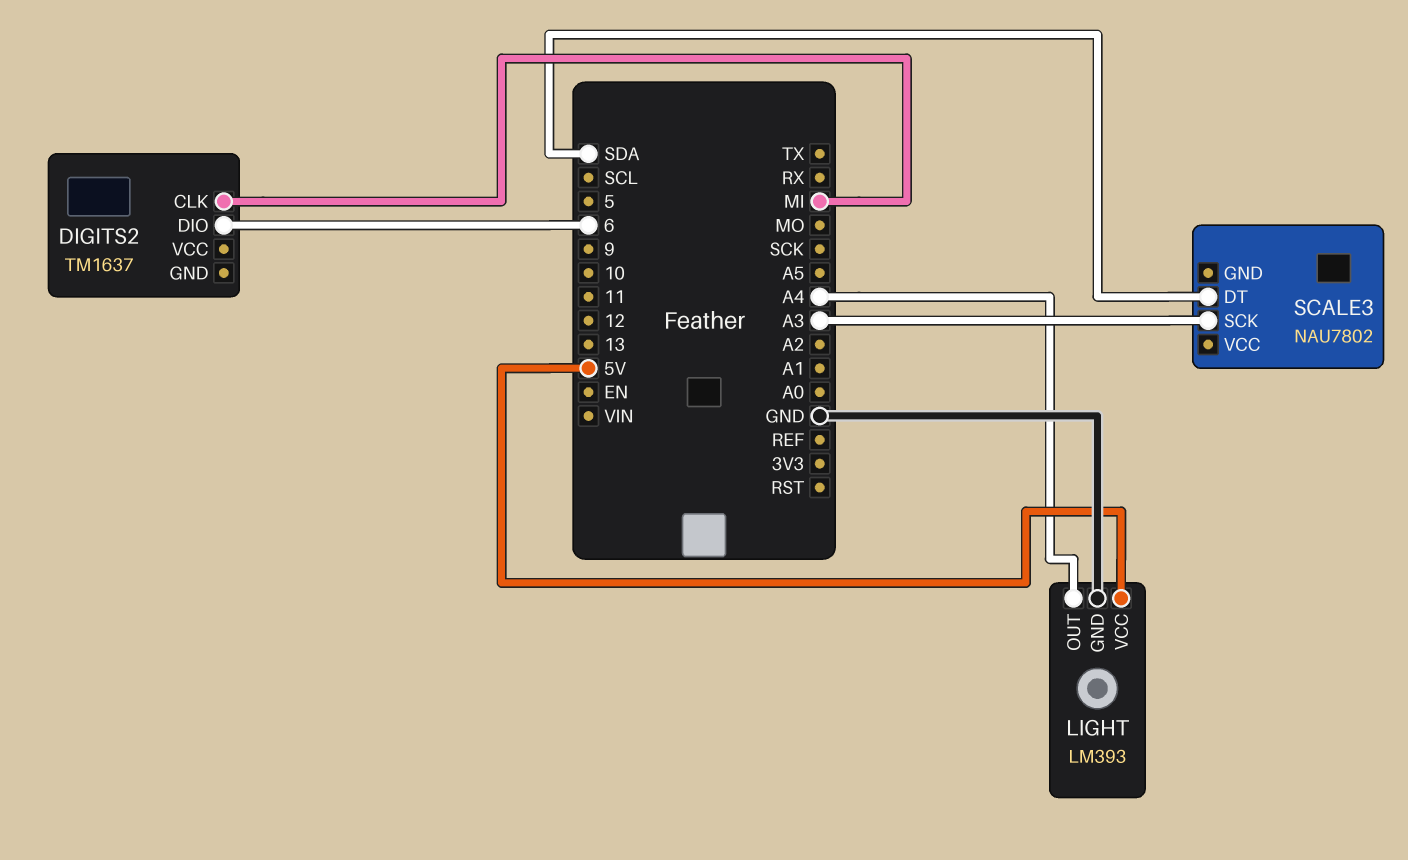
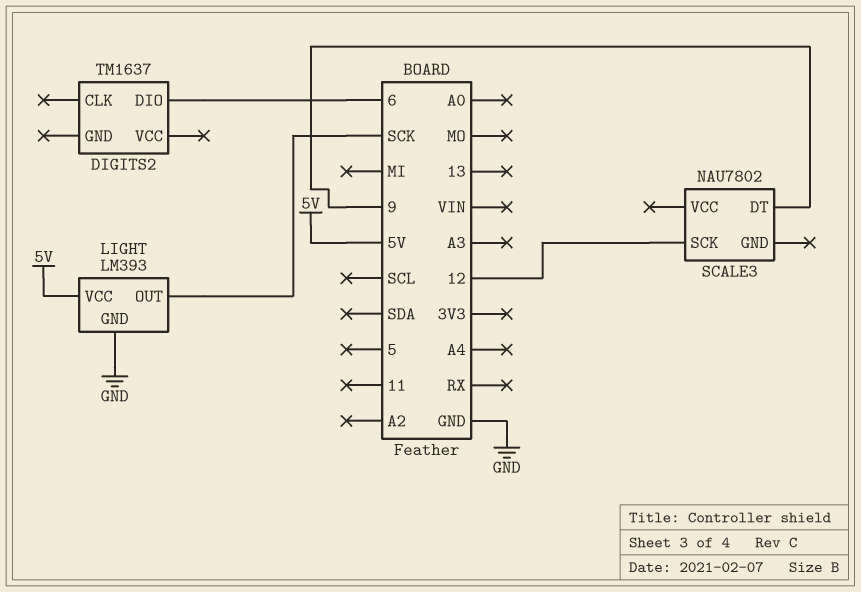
DIGITS2 pin CLK: MI -> none
LIGHT pin OUT: A4 -> SCK
SCALE3 pin DT: SDA -> 9
SCALE3 pin SCK: A3 -> 12

